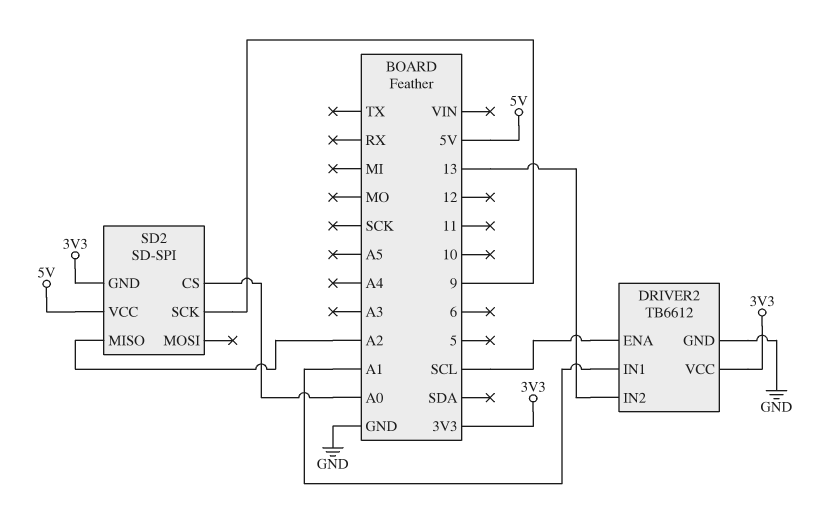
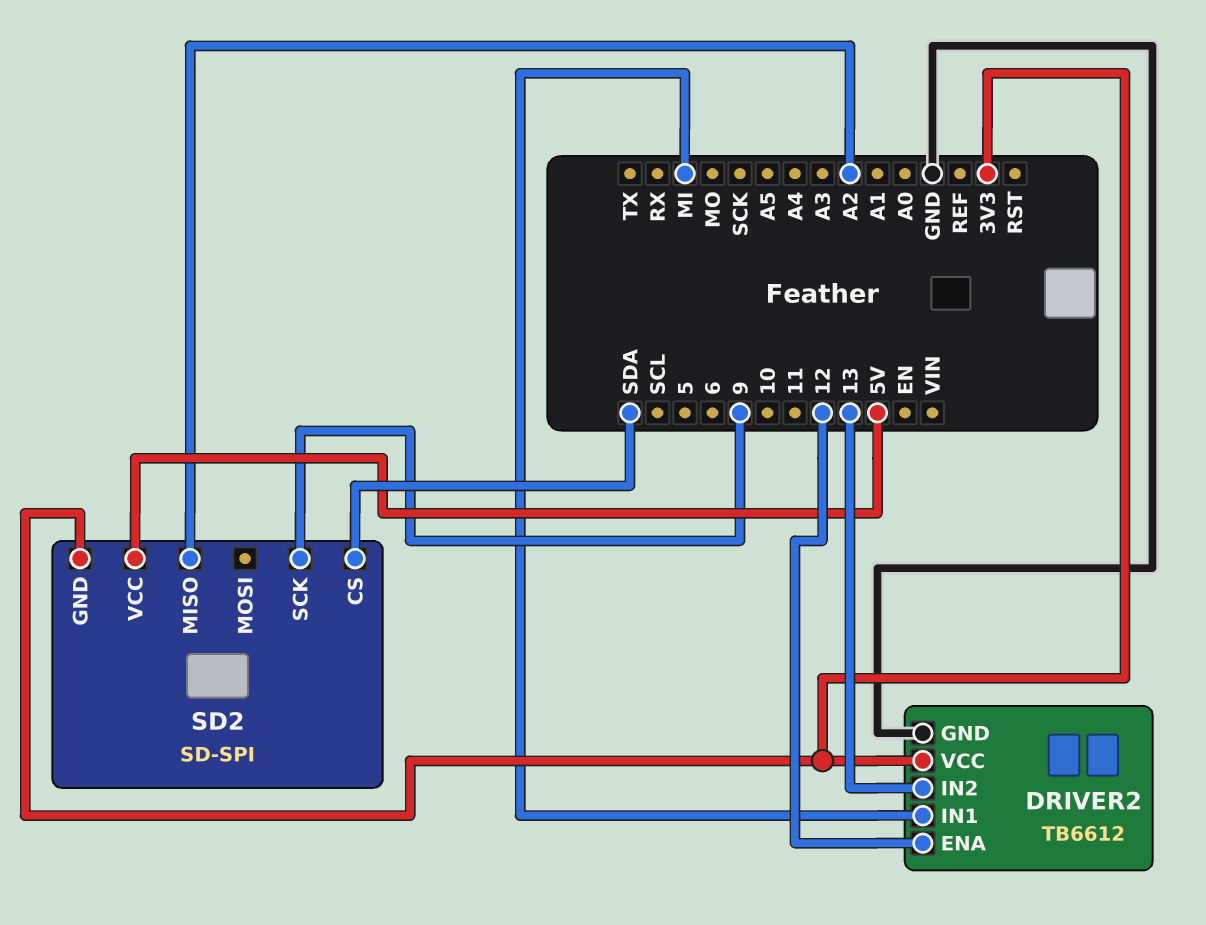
DRIVER2 pin ENA: SCL -> 12
DRIVER2 pin IN1: A1 -> MI
SD2 pin CS: A0 -> SDA

